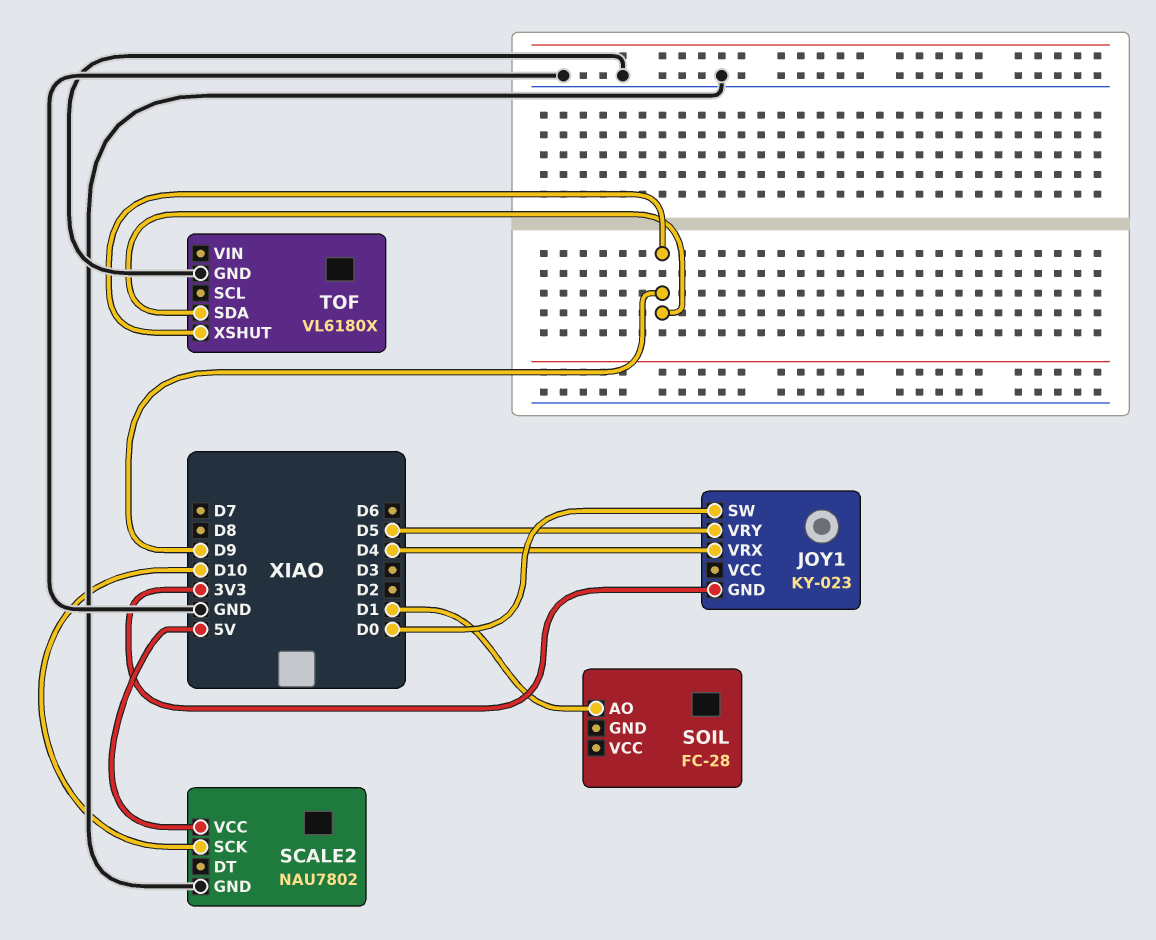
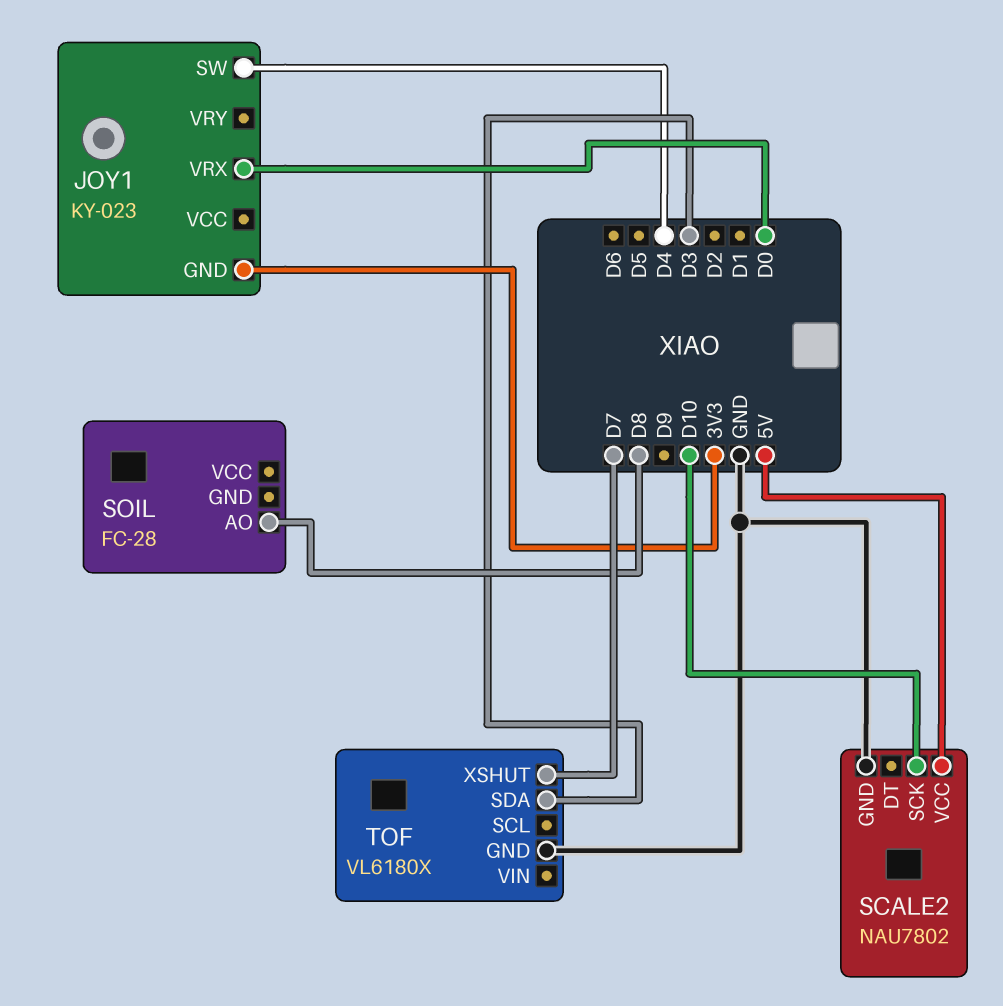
JOY1 pin SW: D0 -> D4
JOY1 pin VRX: D4 -> D0
JOY1 pin VRY: D5 -> none
SOIL pin AO: D1 -> D8
TOF pin SDA: D9 -> D3
TOF pin XSHUT: D9 -> D7

